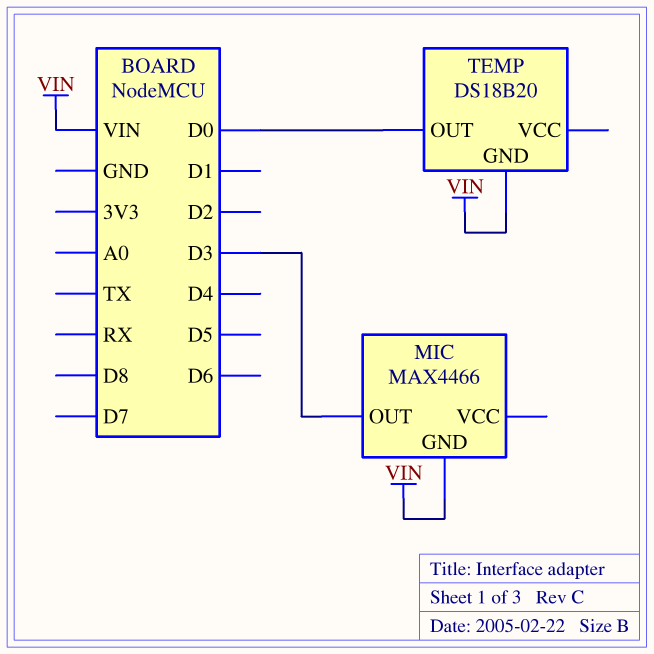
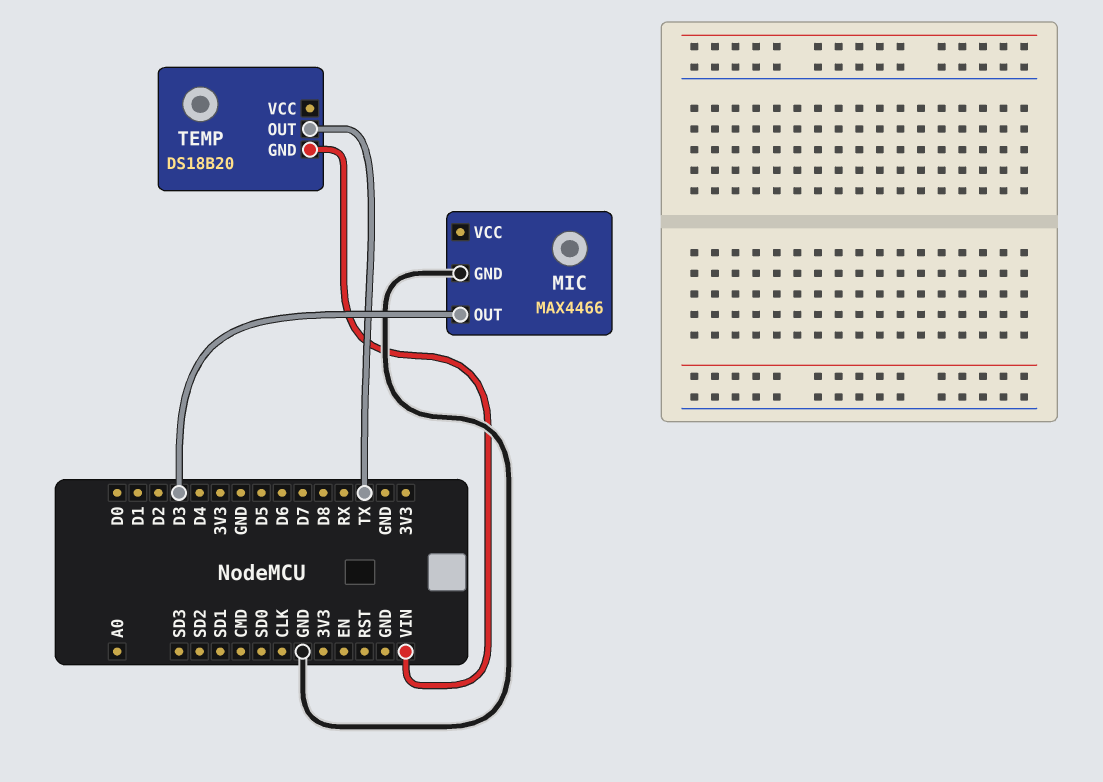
MIC pin GND: VIN -> GND
TEMP pin OUT: D0 -> TX

